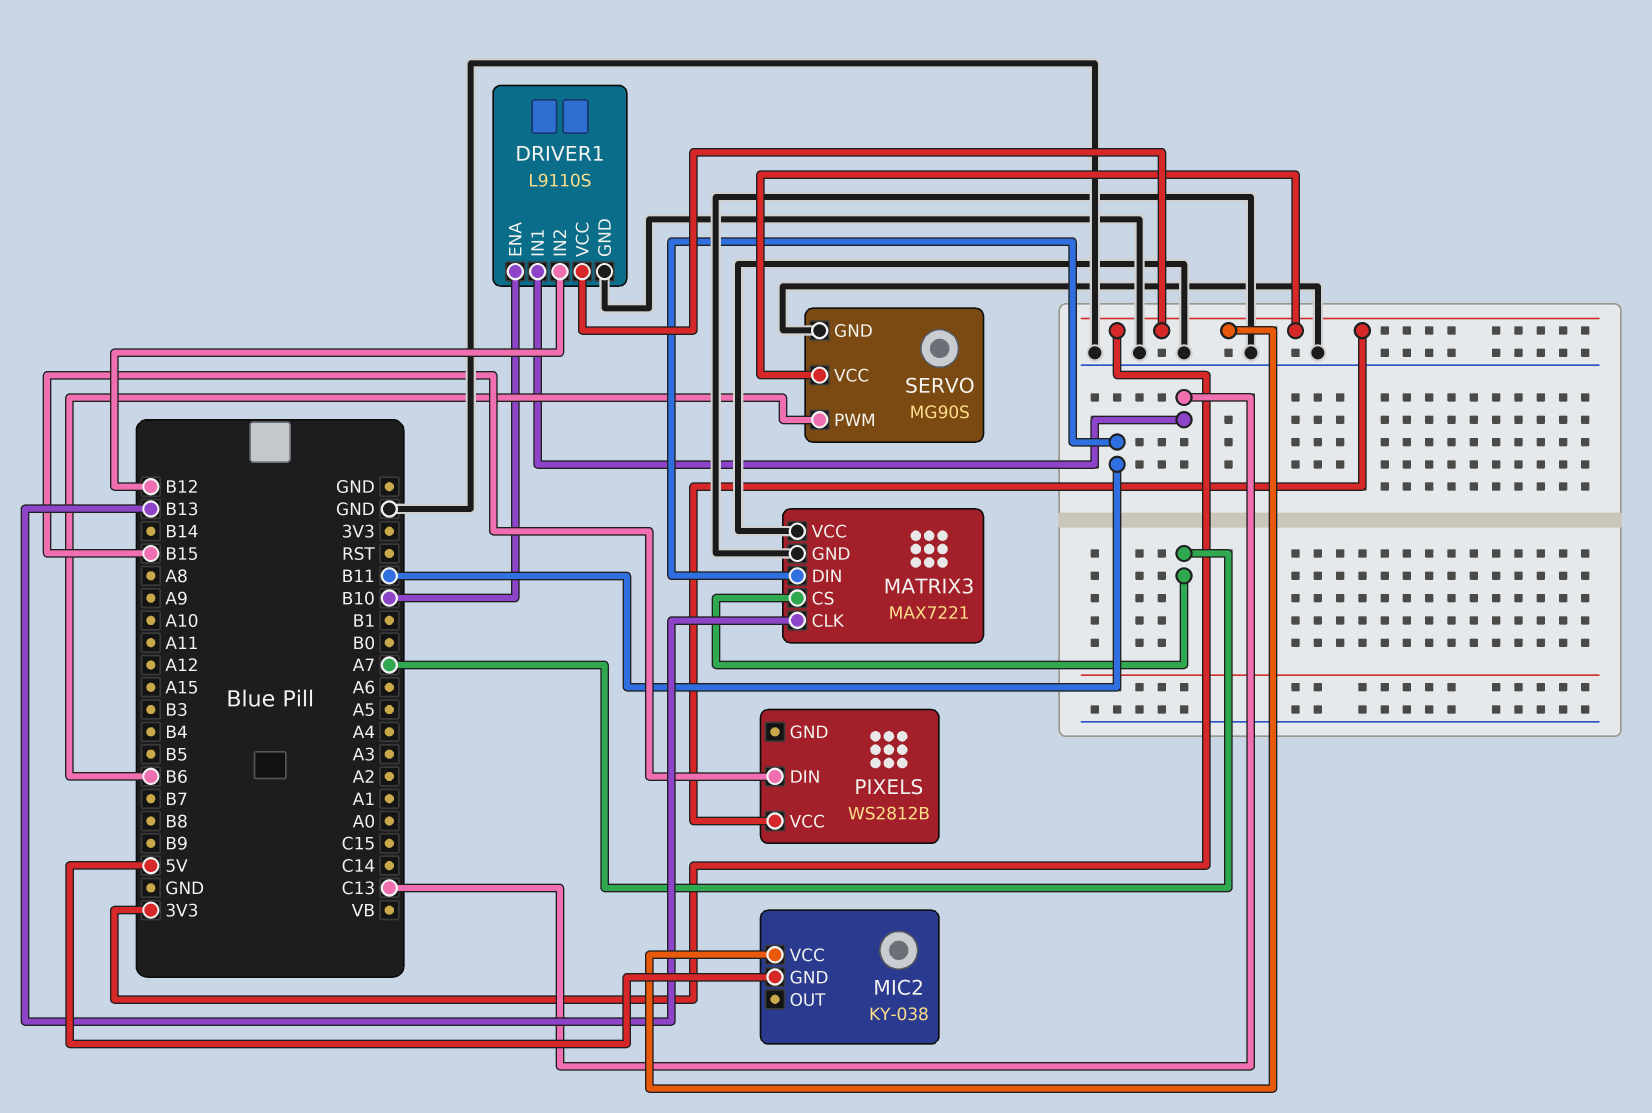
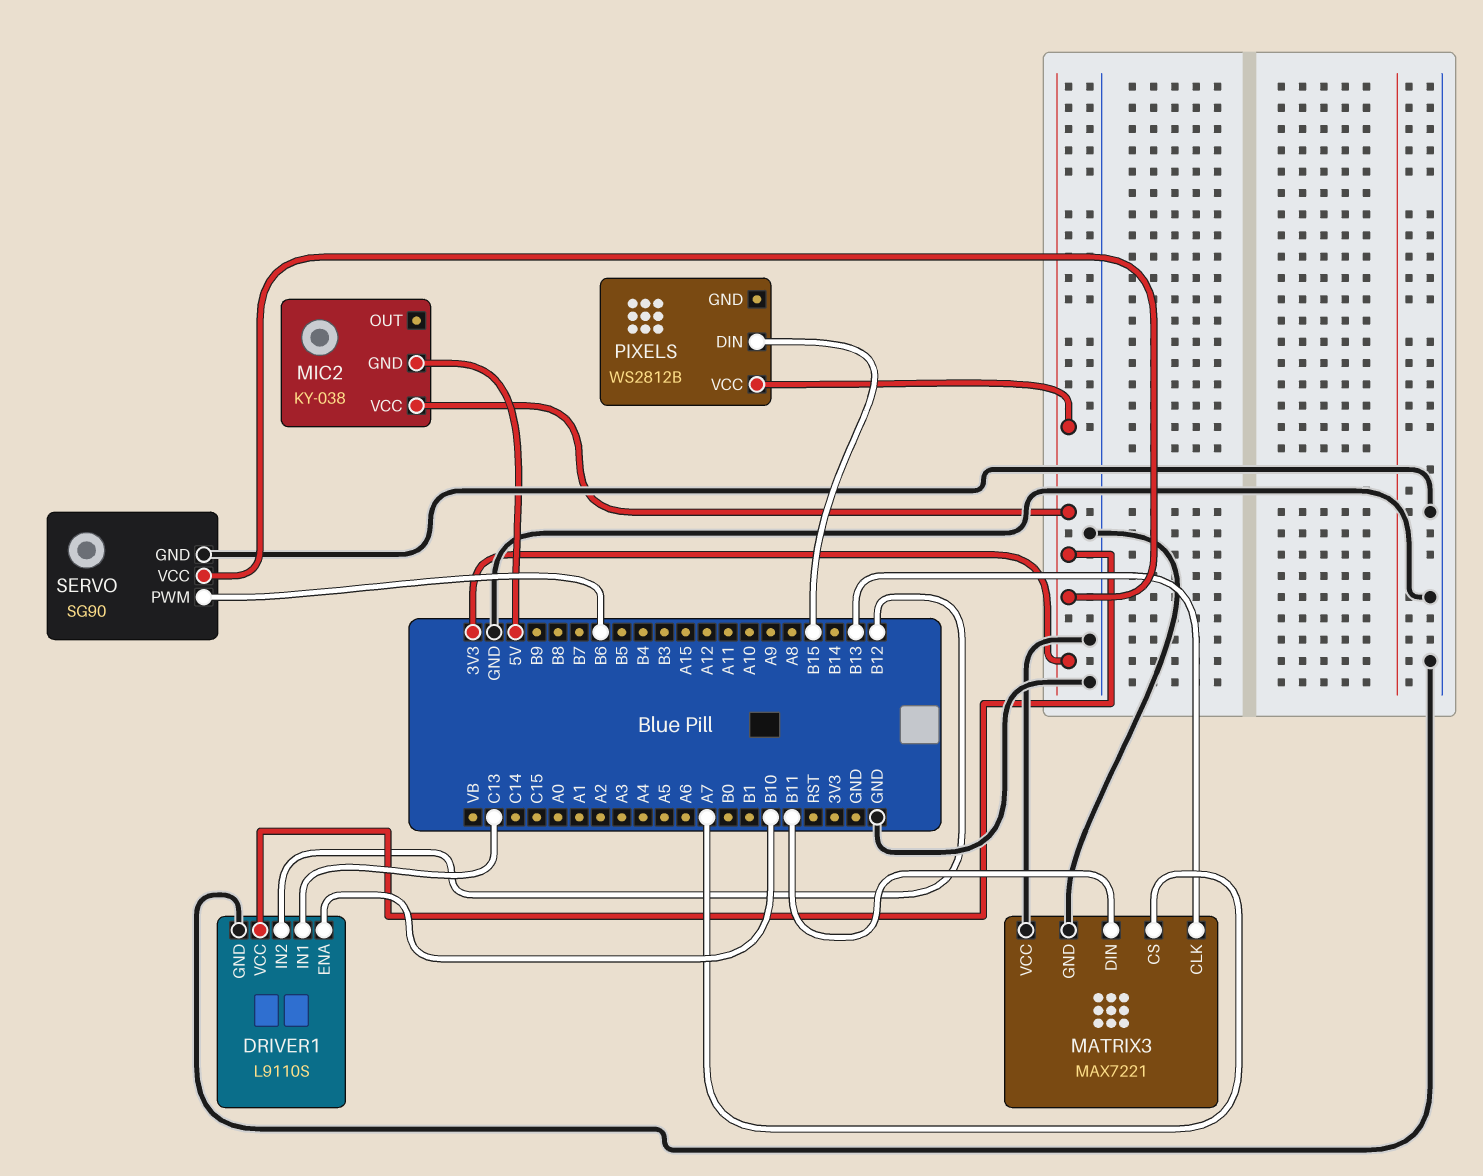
SERVO: MG90S -> SG90

